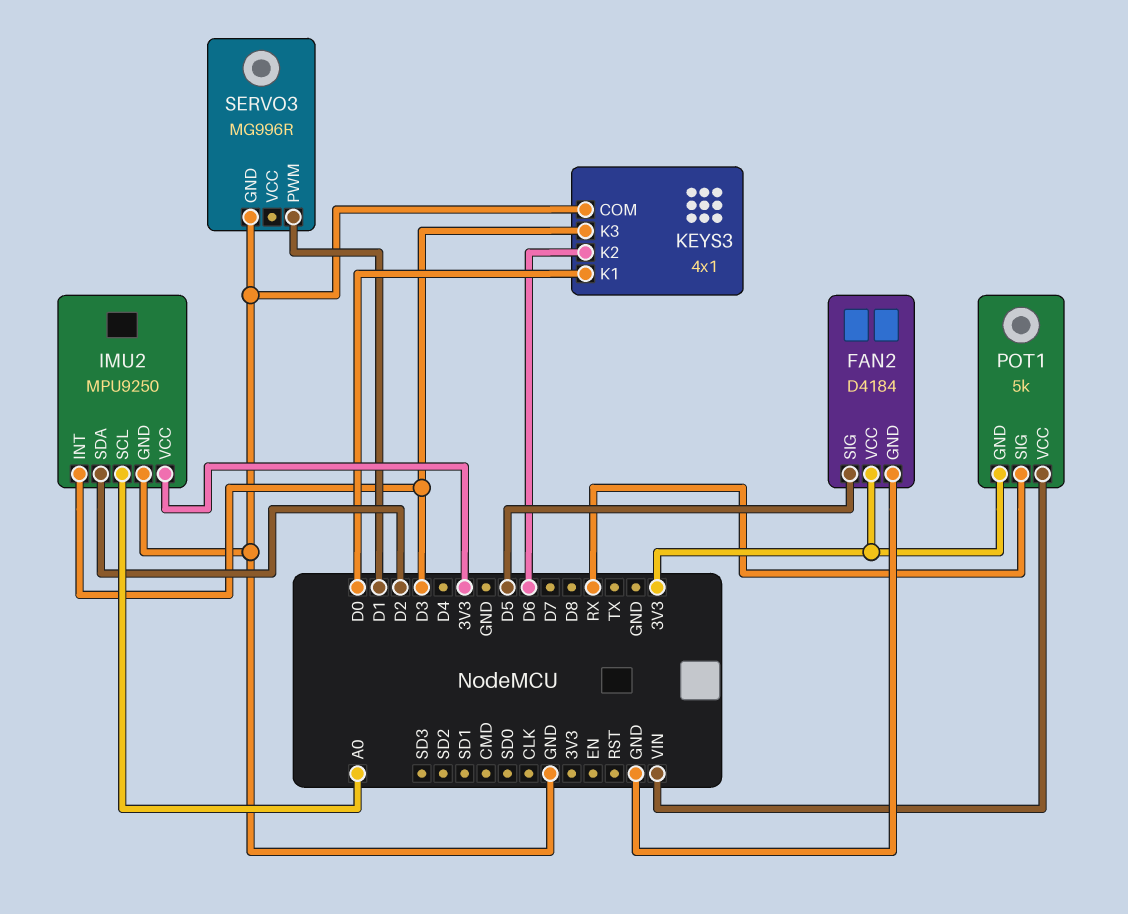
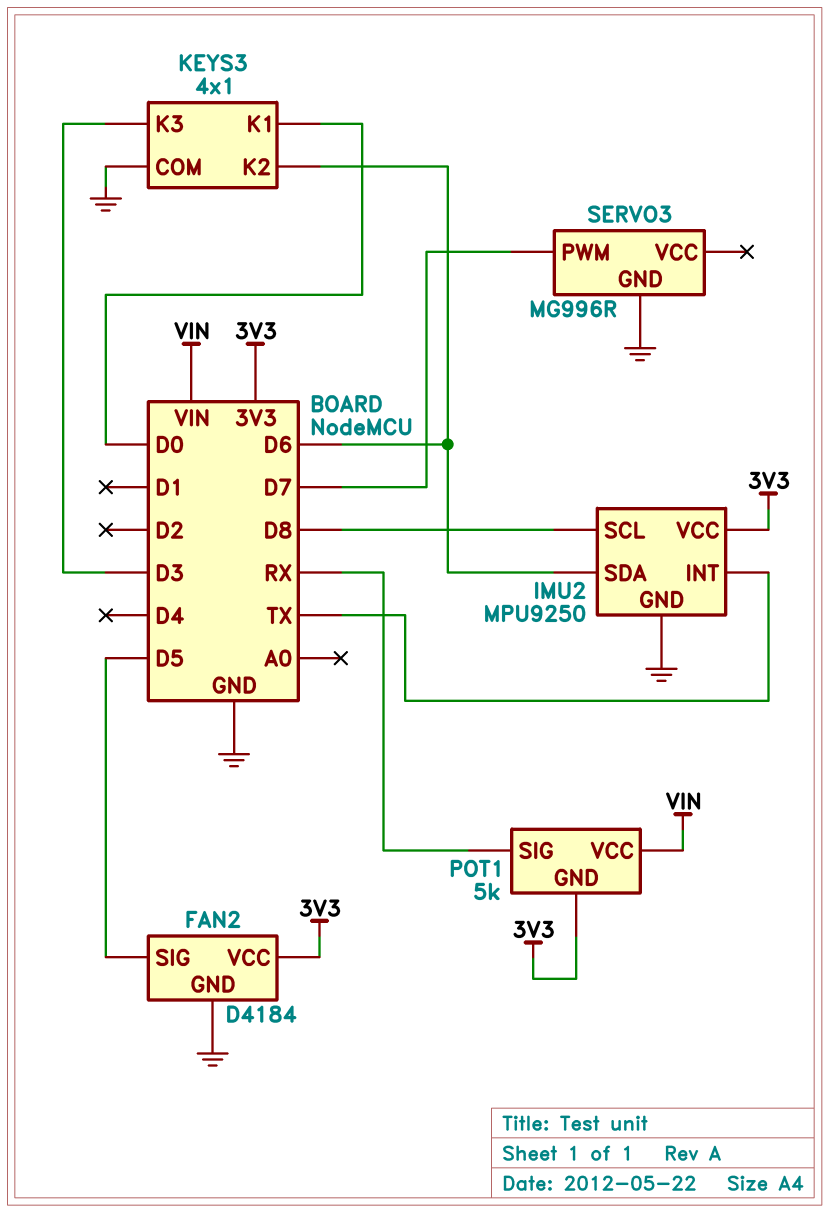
IMU2 pin INT: D3 -> TX
IMU2 pin SCL: A0 -> D8
IMU2 pin SDA: D2 -> D6
SERVO3 pin PWM: D1 -> D7

